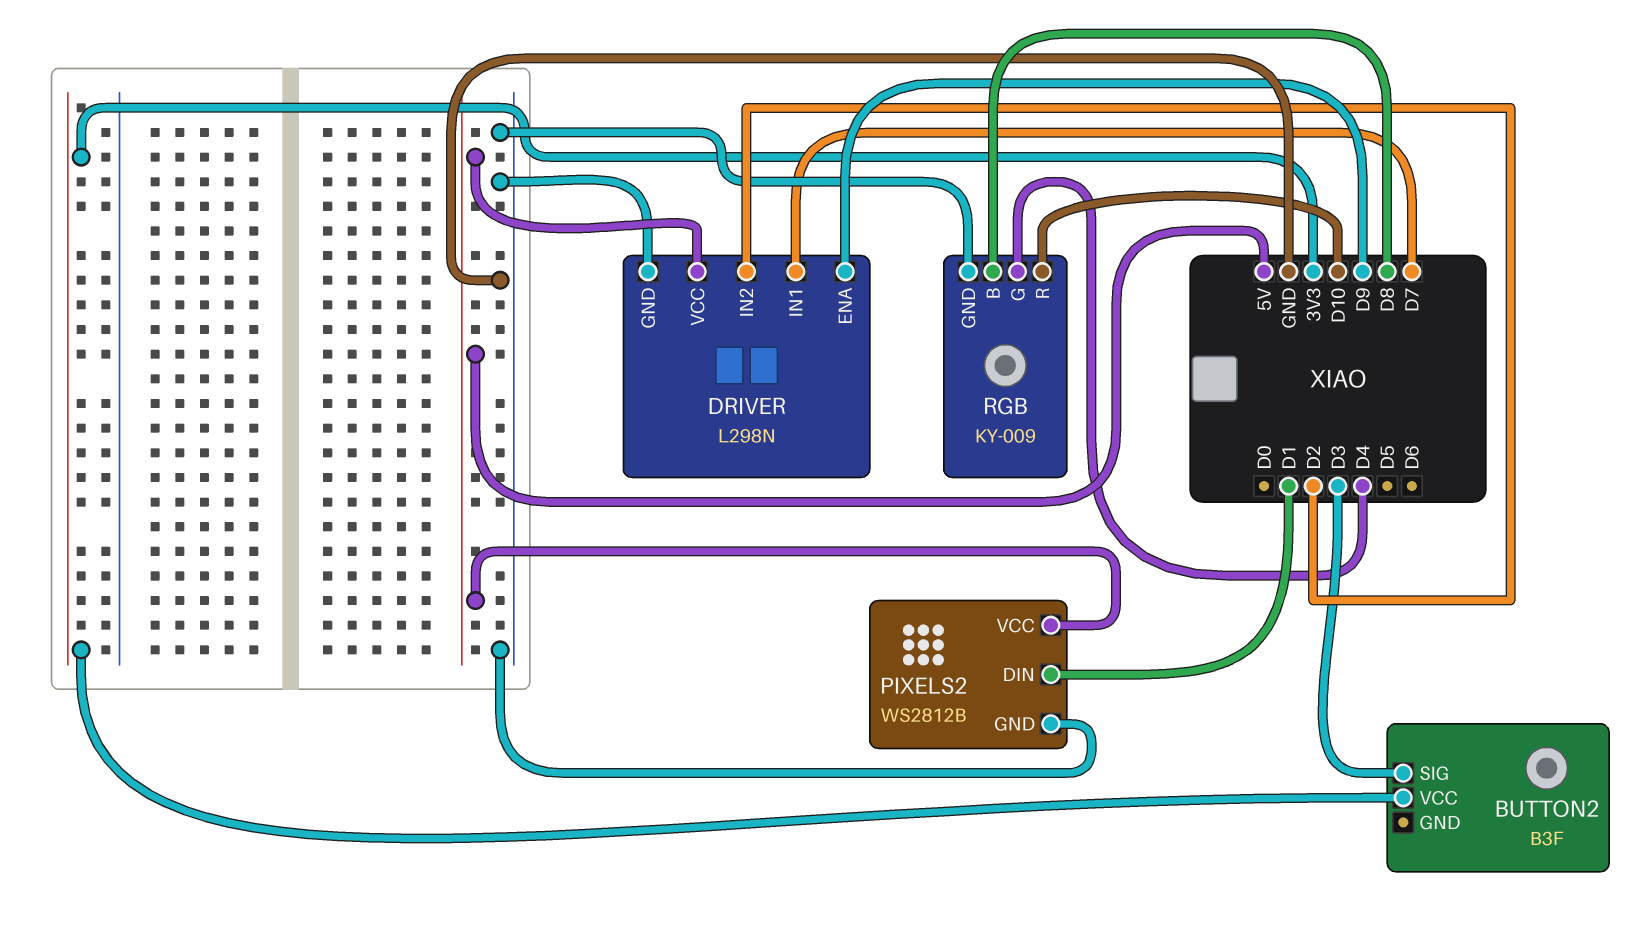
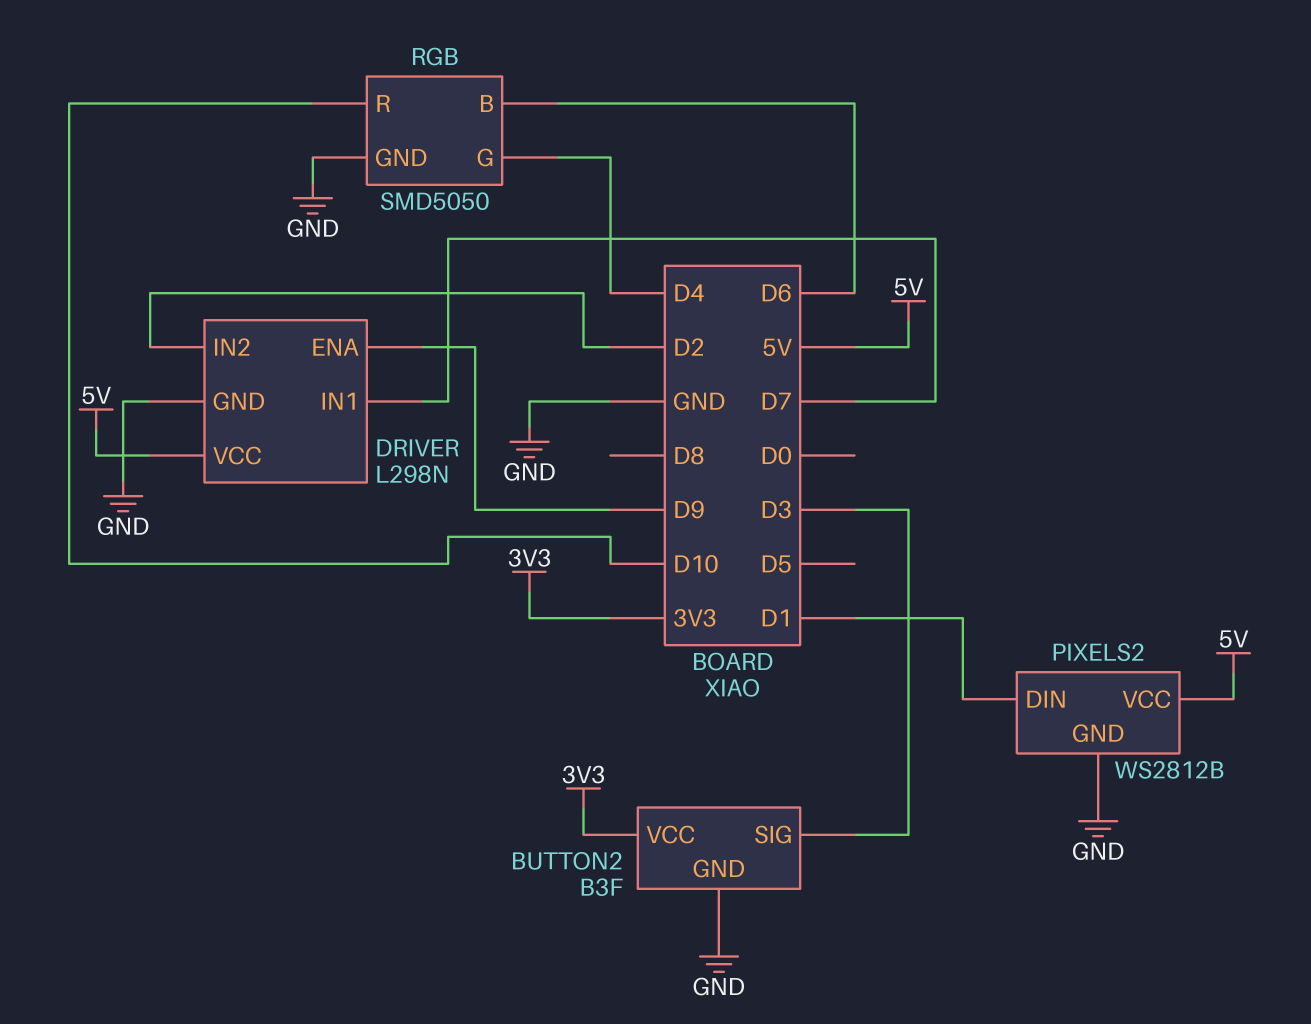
BUTTON2 pin GND: none -> GND
RGB: KY-009 -> SMD5050
RGB pin B: D8 -> D6

